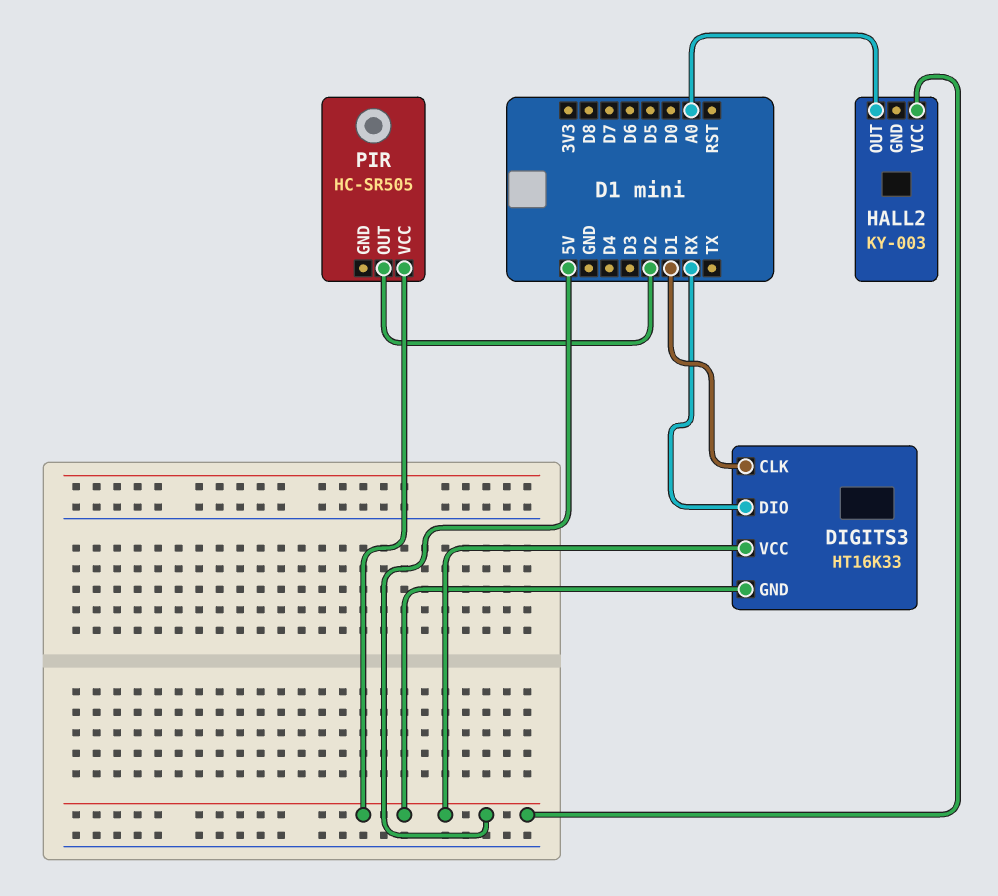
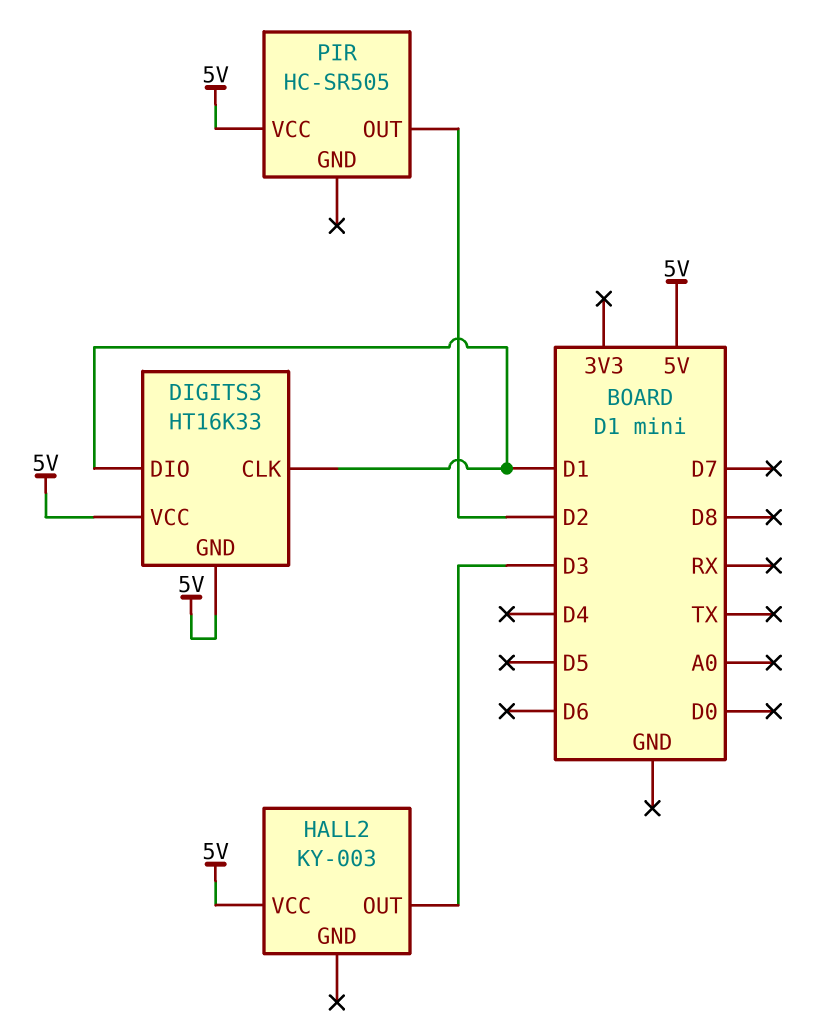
DIGITS3 pin DIO: RX -> D1
HALL2 pin OUT: A0 -> D3

